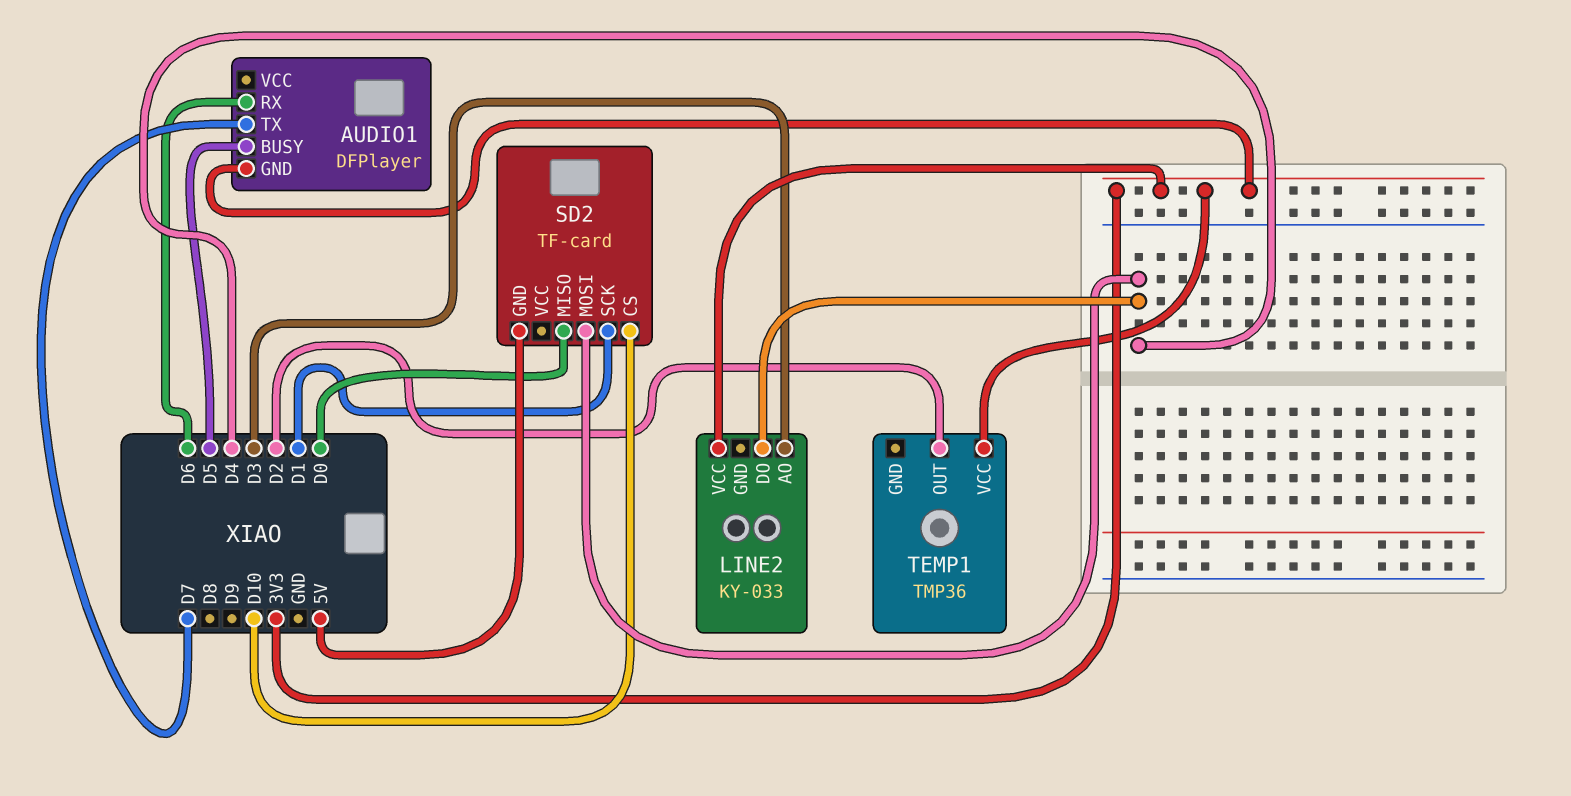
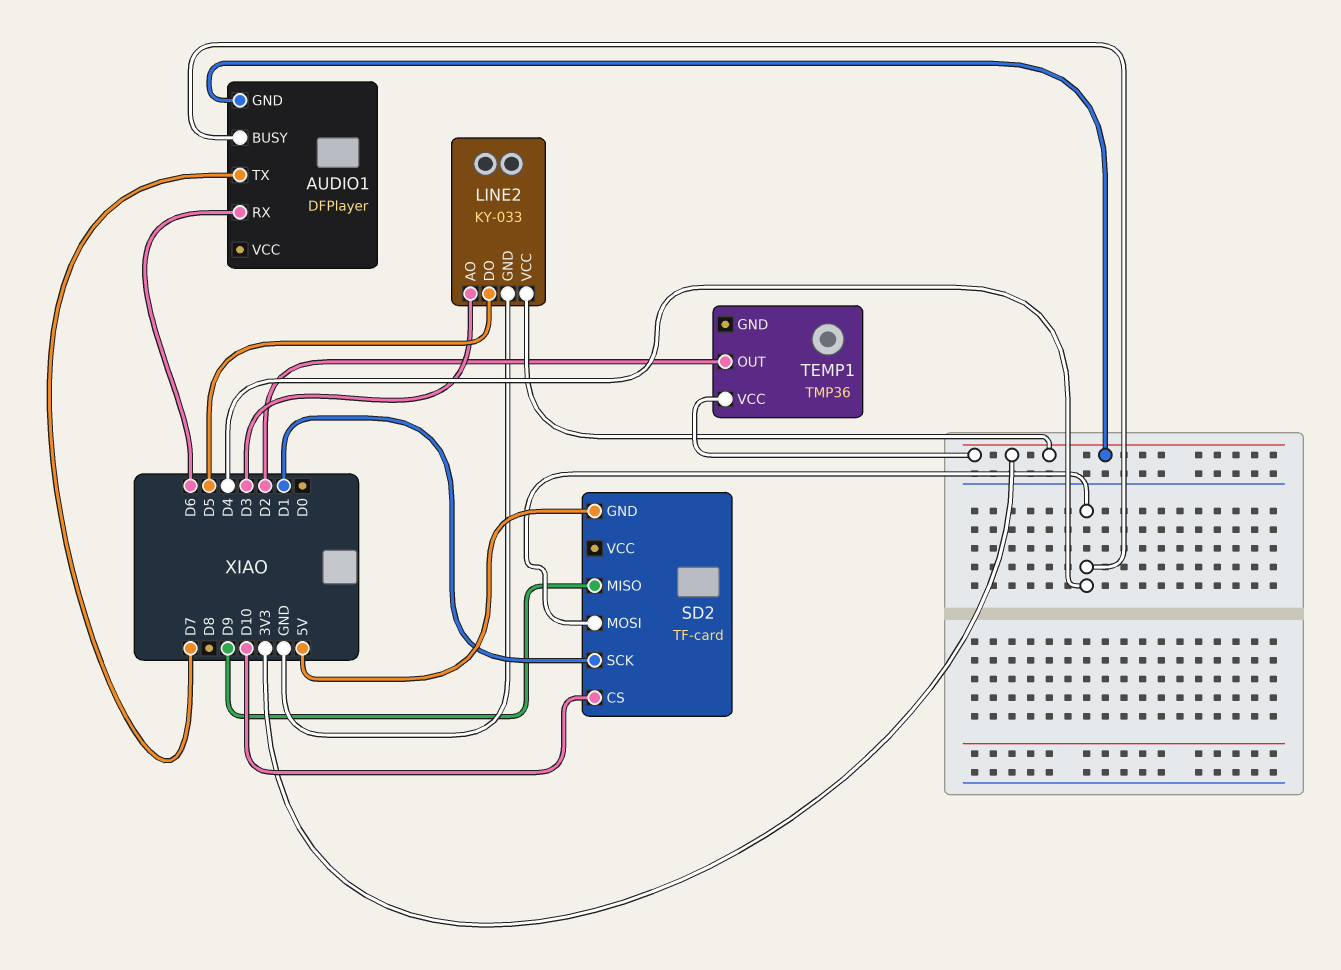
AUDIO1 pin BUSY: D5 -> D4
LINE2 pin DO: D4 -> D5
LINE2 pin GND: none -> GND
SD2 pin MISO: D0 -> D9

